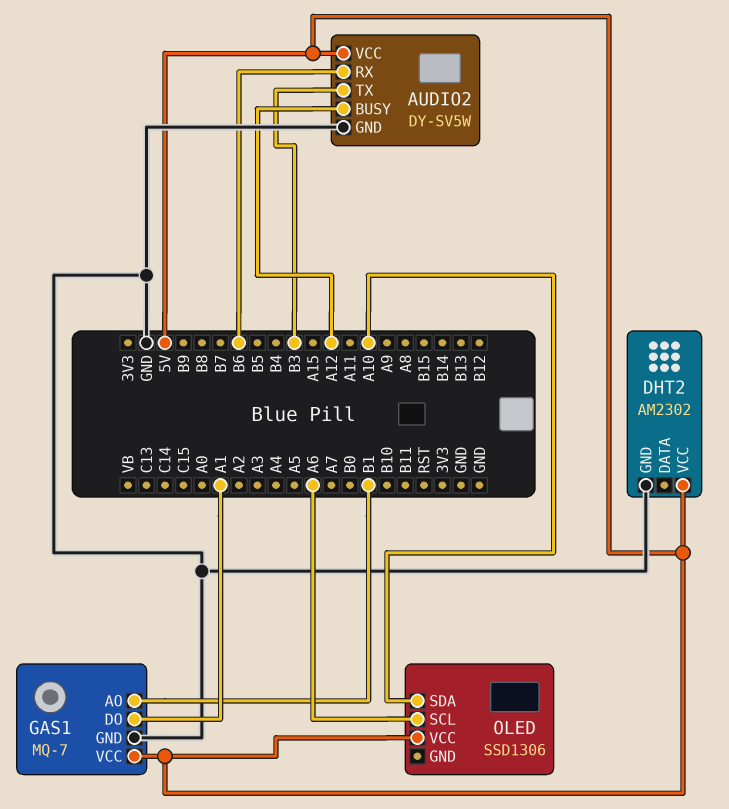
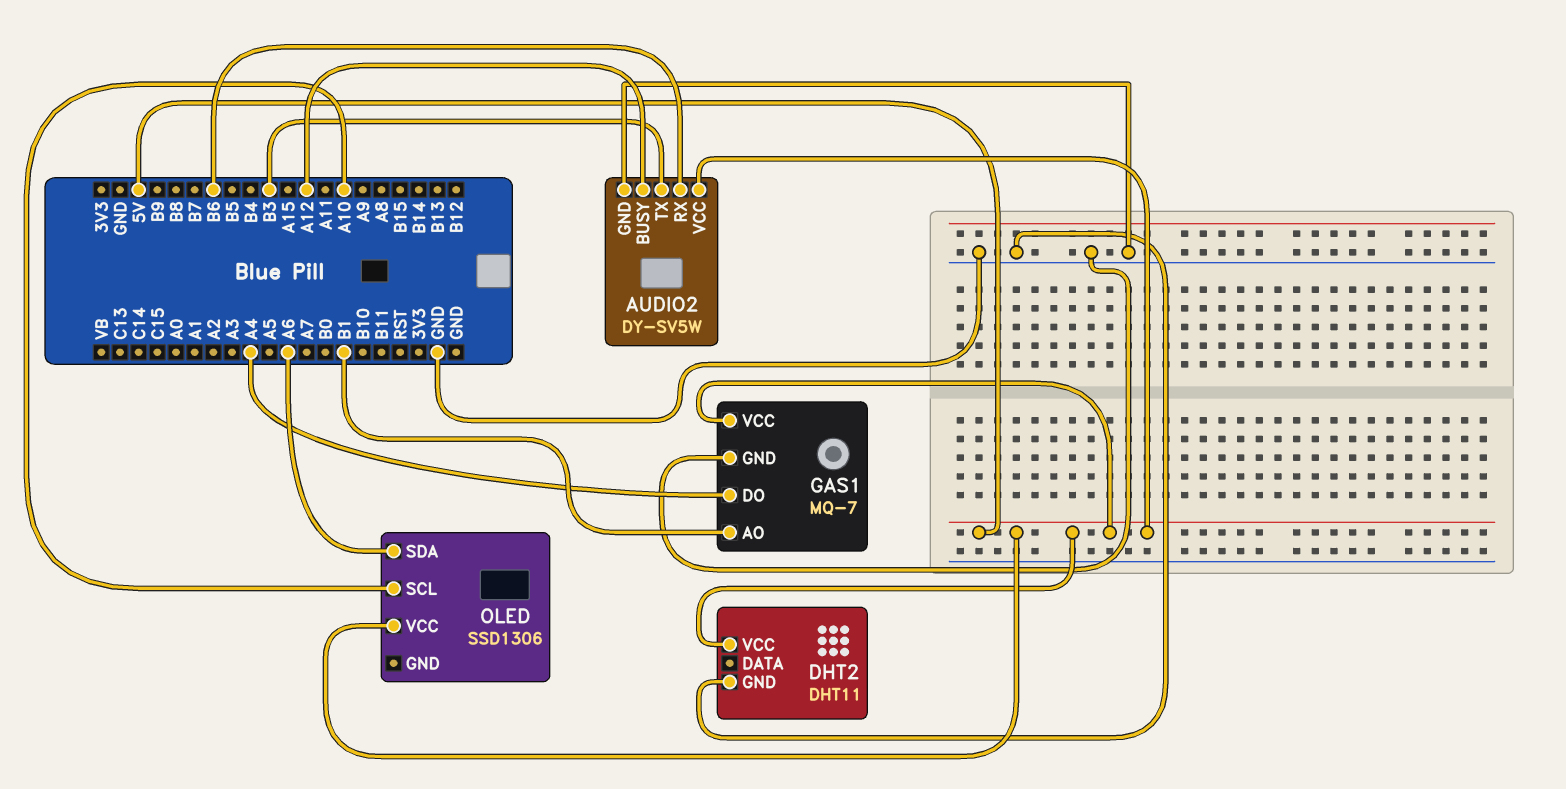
DHT2: AM2302 -> DHT11
GAS1 pin DO: A1 -> A4
OLED pin SCL: A6 -> A10
OLED pin SDA: A10 -> A6

